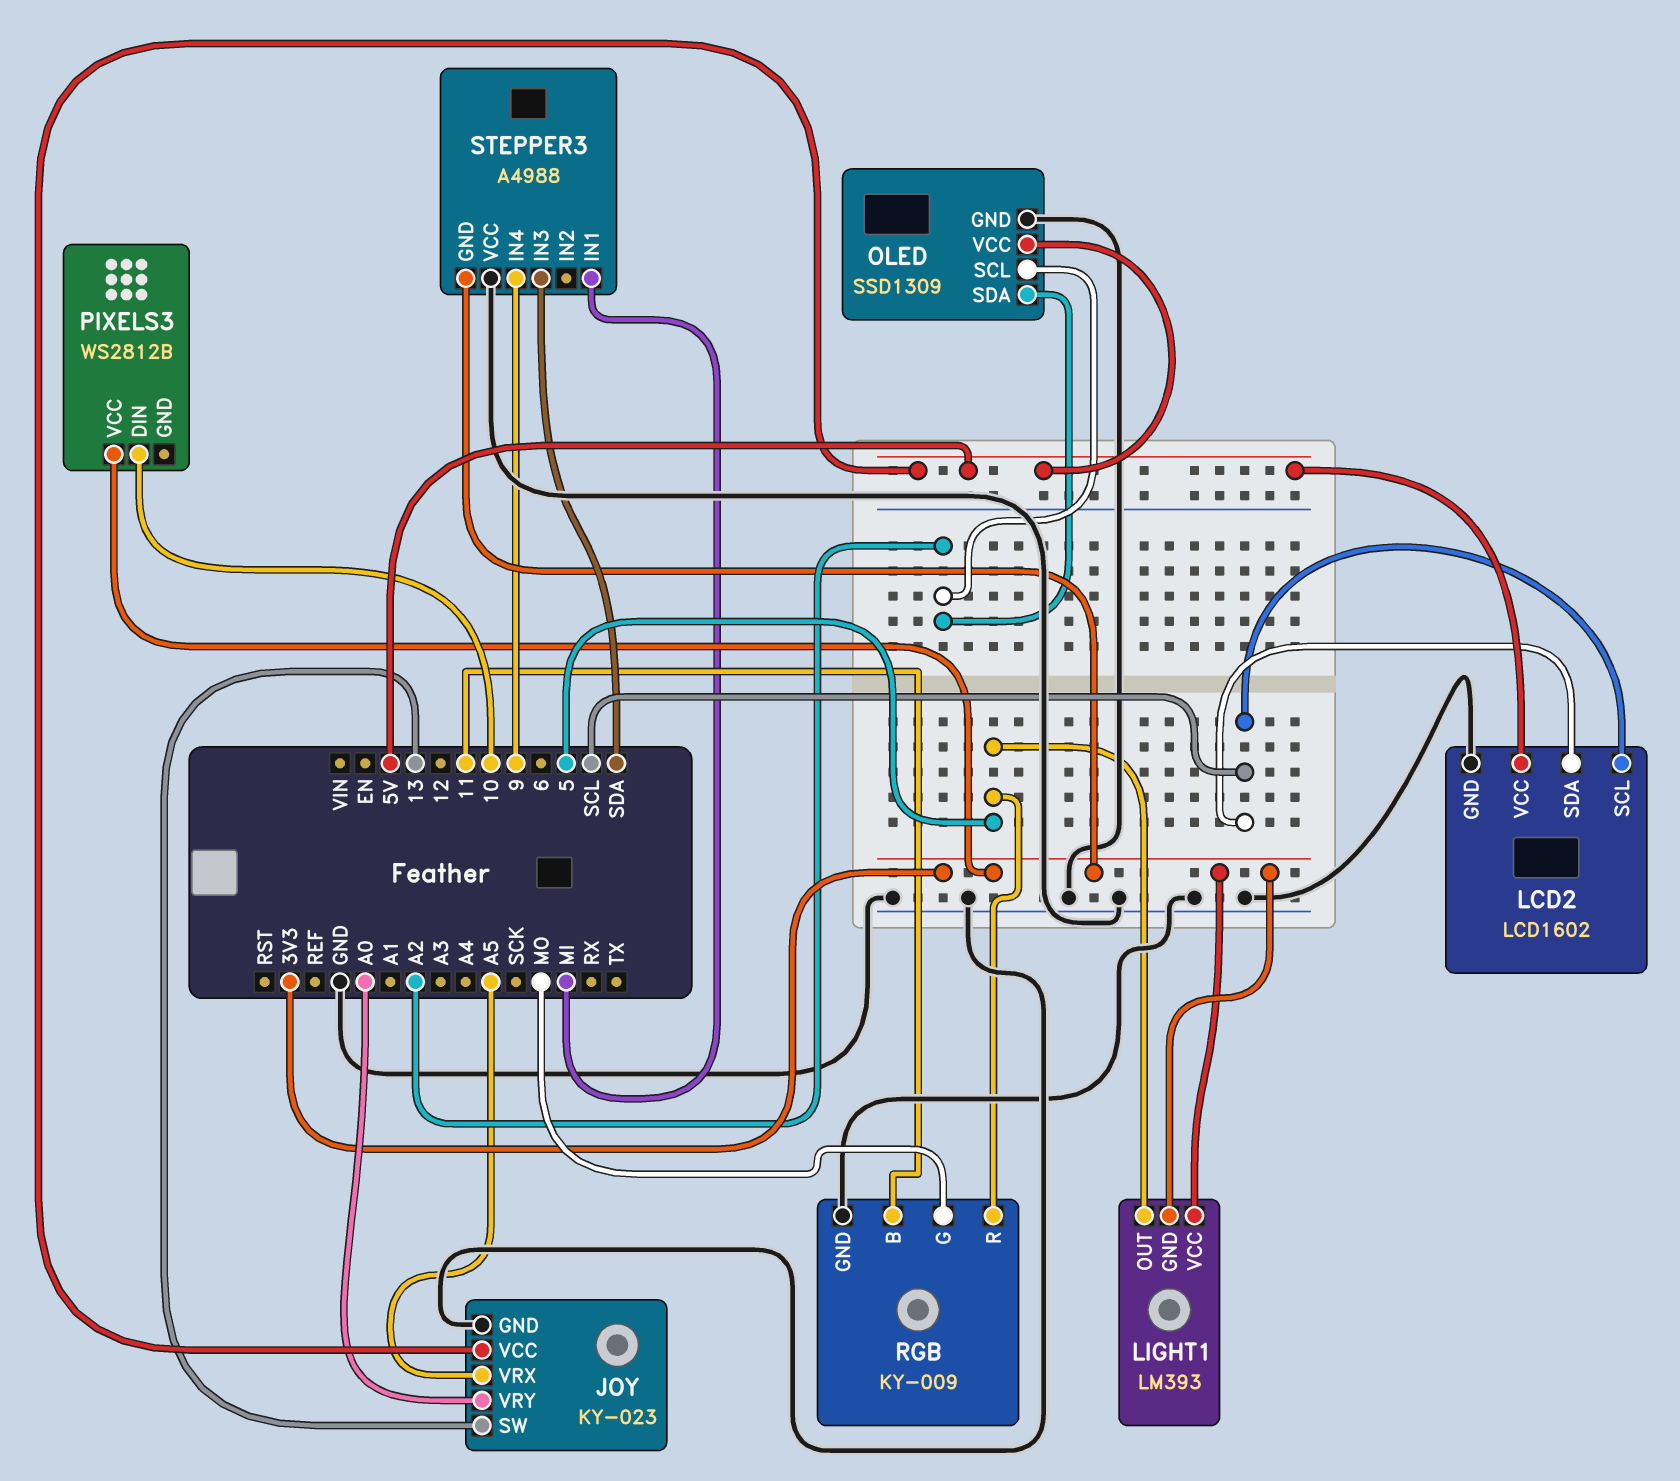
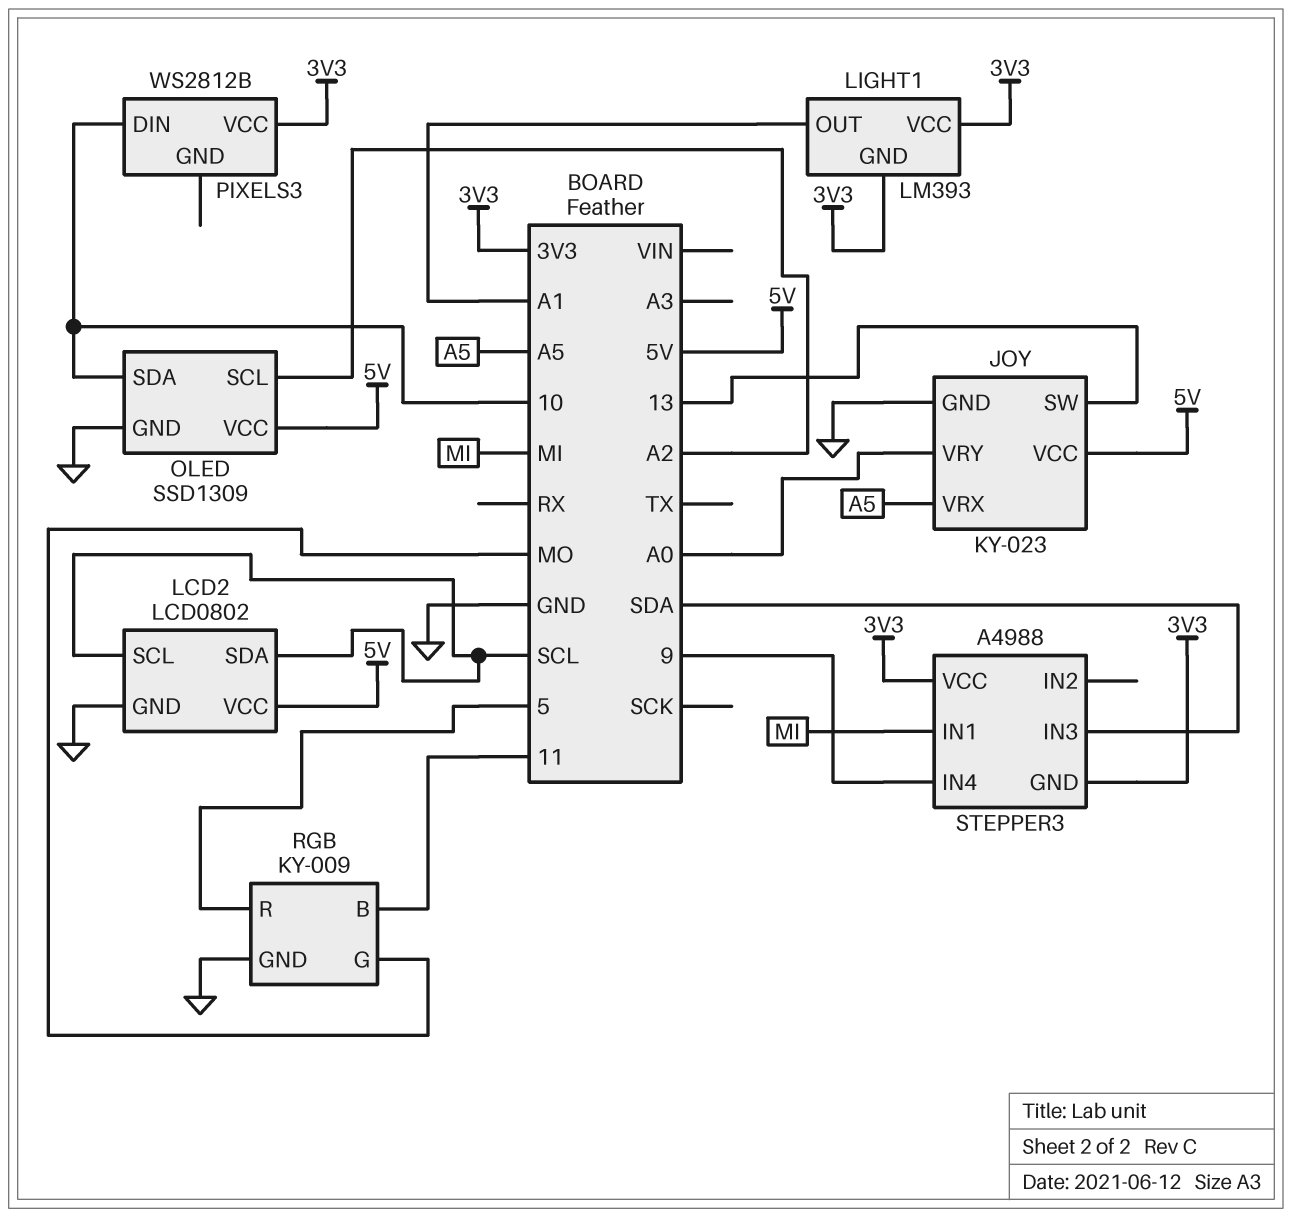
LCD2: LCD1602 -> LCD0802
LIGHT1 pin OUT: 5 -> A1
OLED pin SDA: A2 -> 10
STEPPER3 pin VCC: GND -> 3V3

